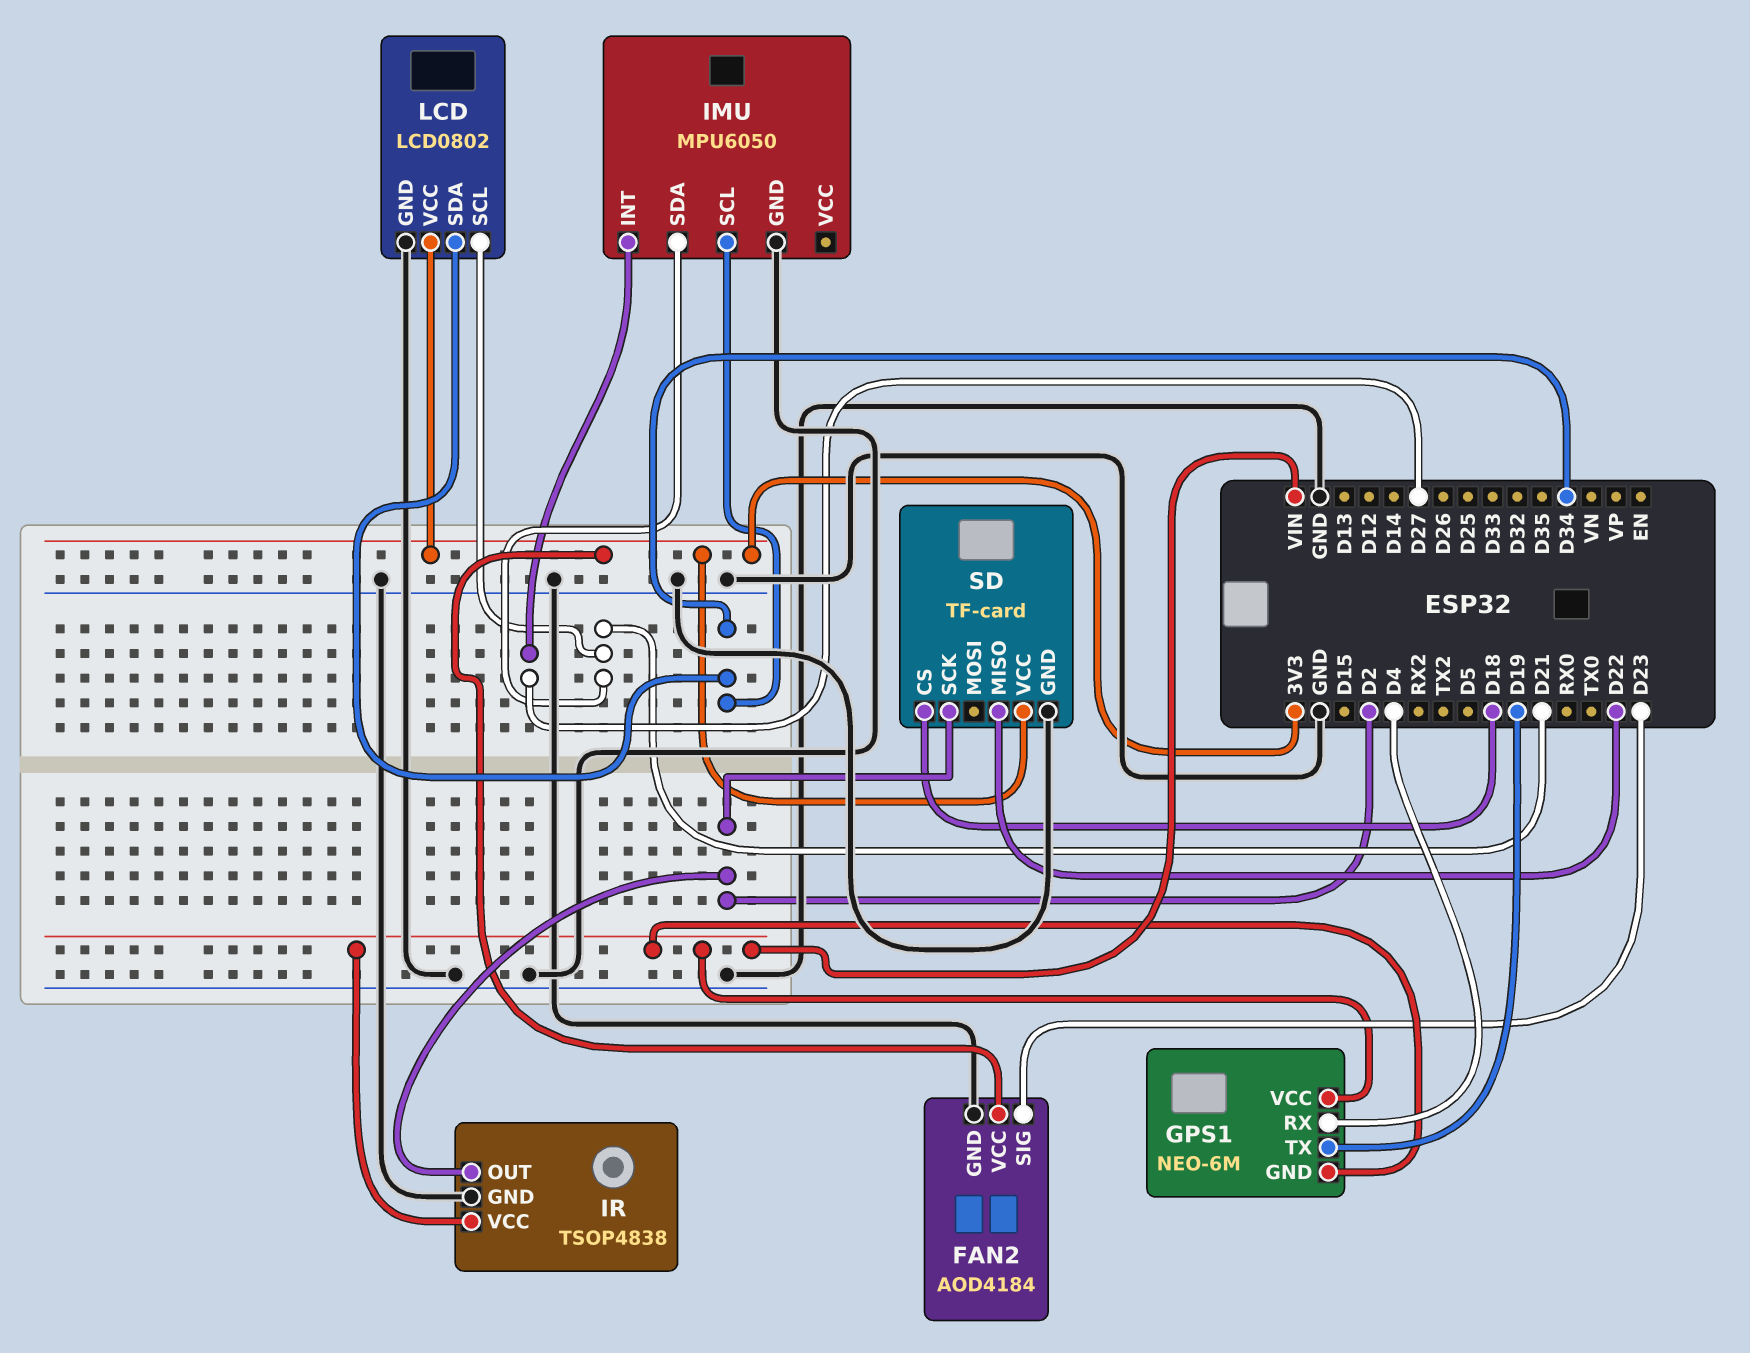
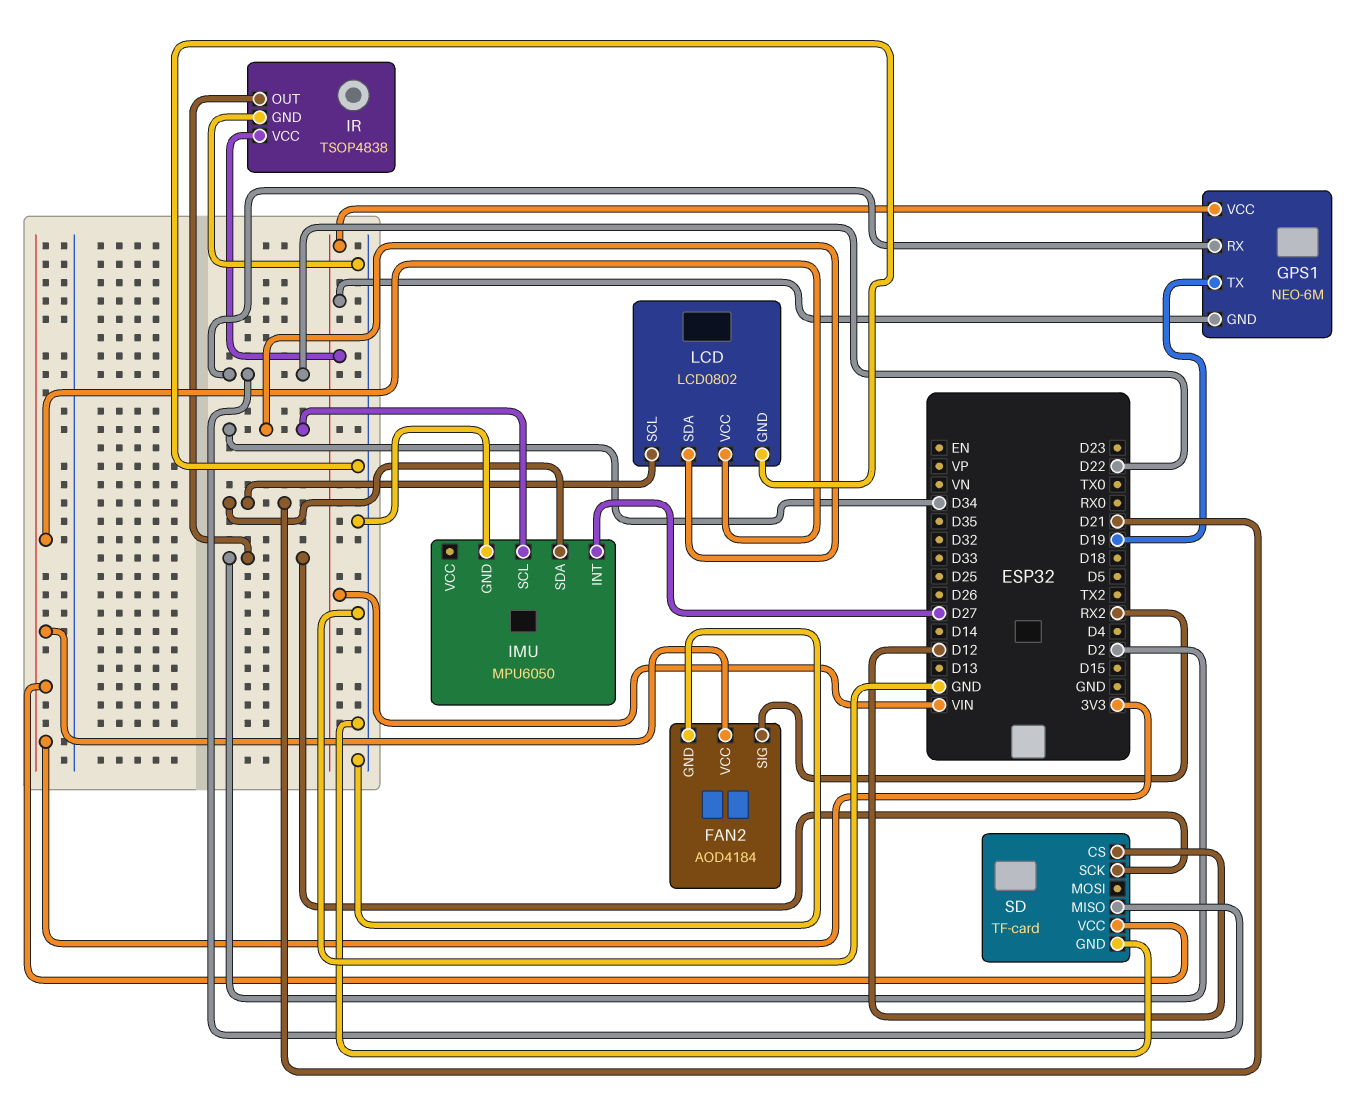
FAN2 pin SIG: D23 -> RX2
GPS1 pin RX: D4 -> D22
SD pin CS: D18 -> D12

